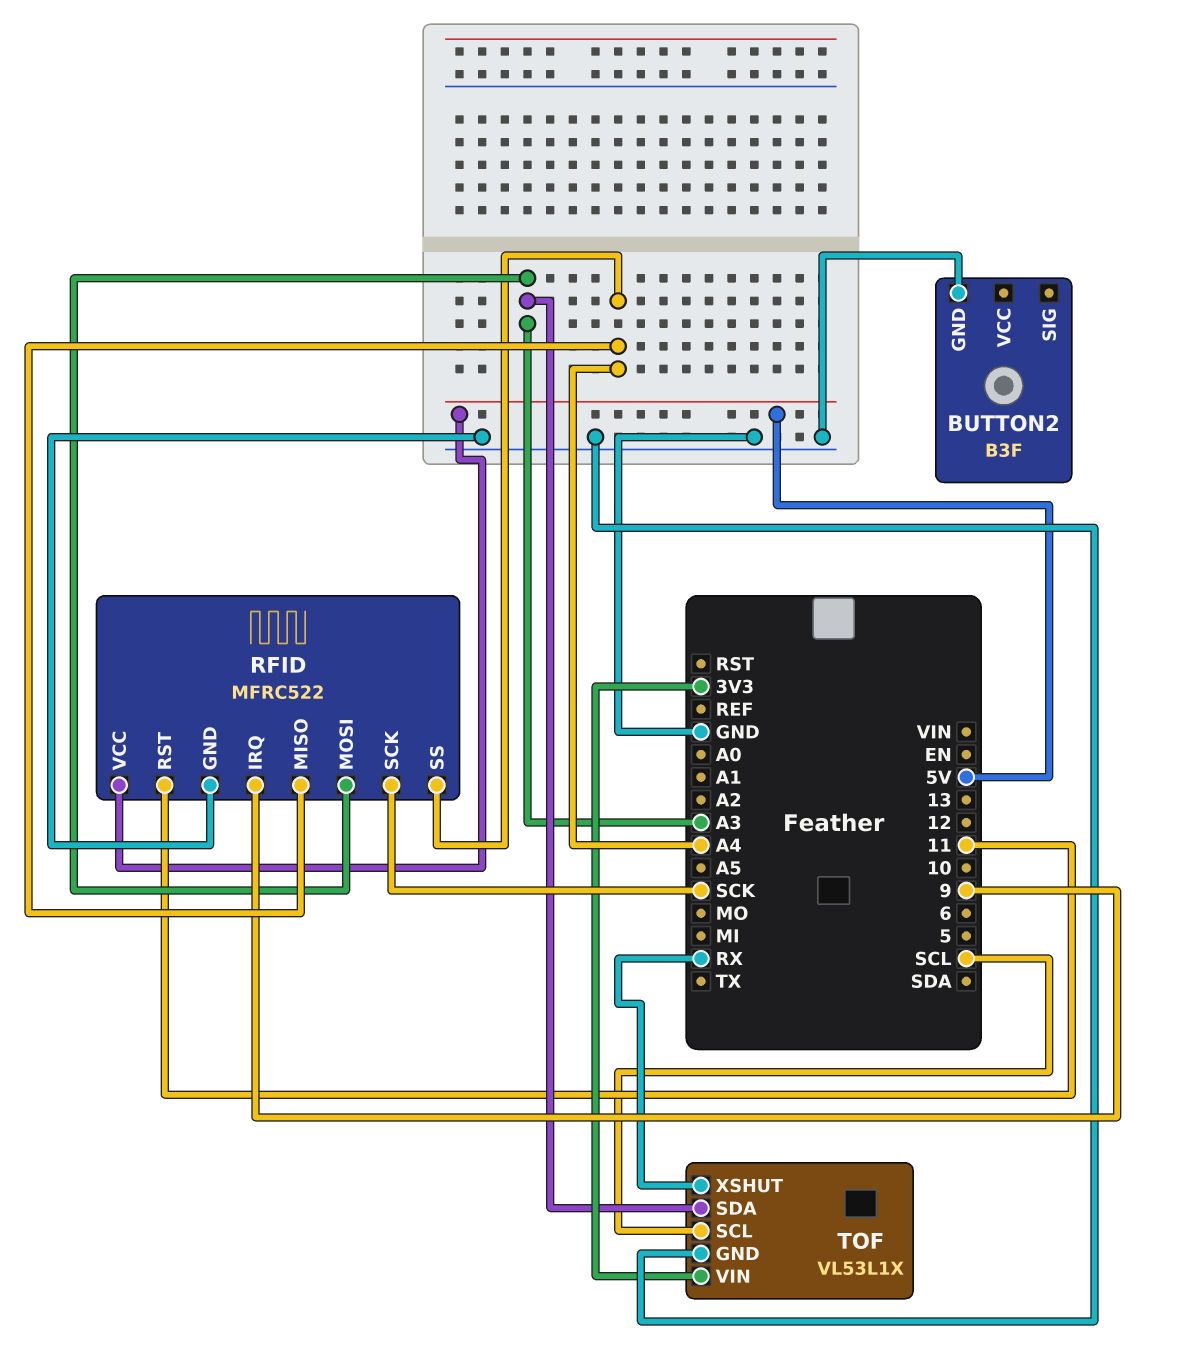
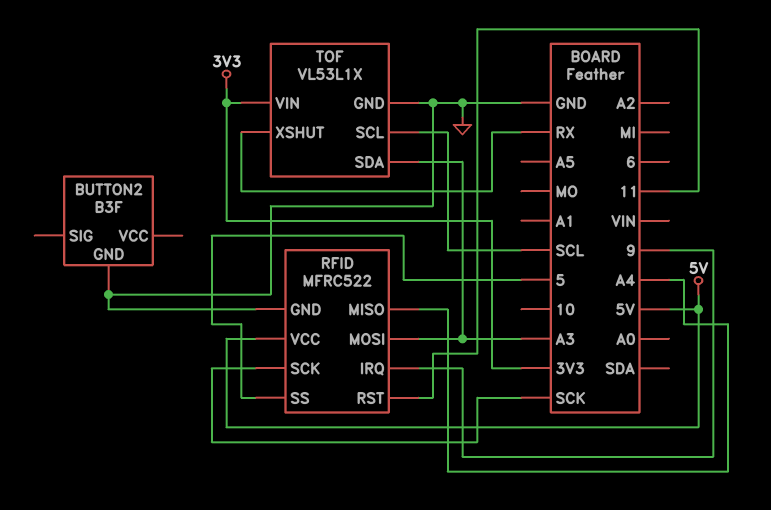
RFID pin SS: A4 -> 5

